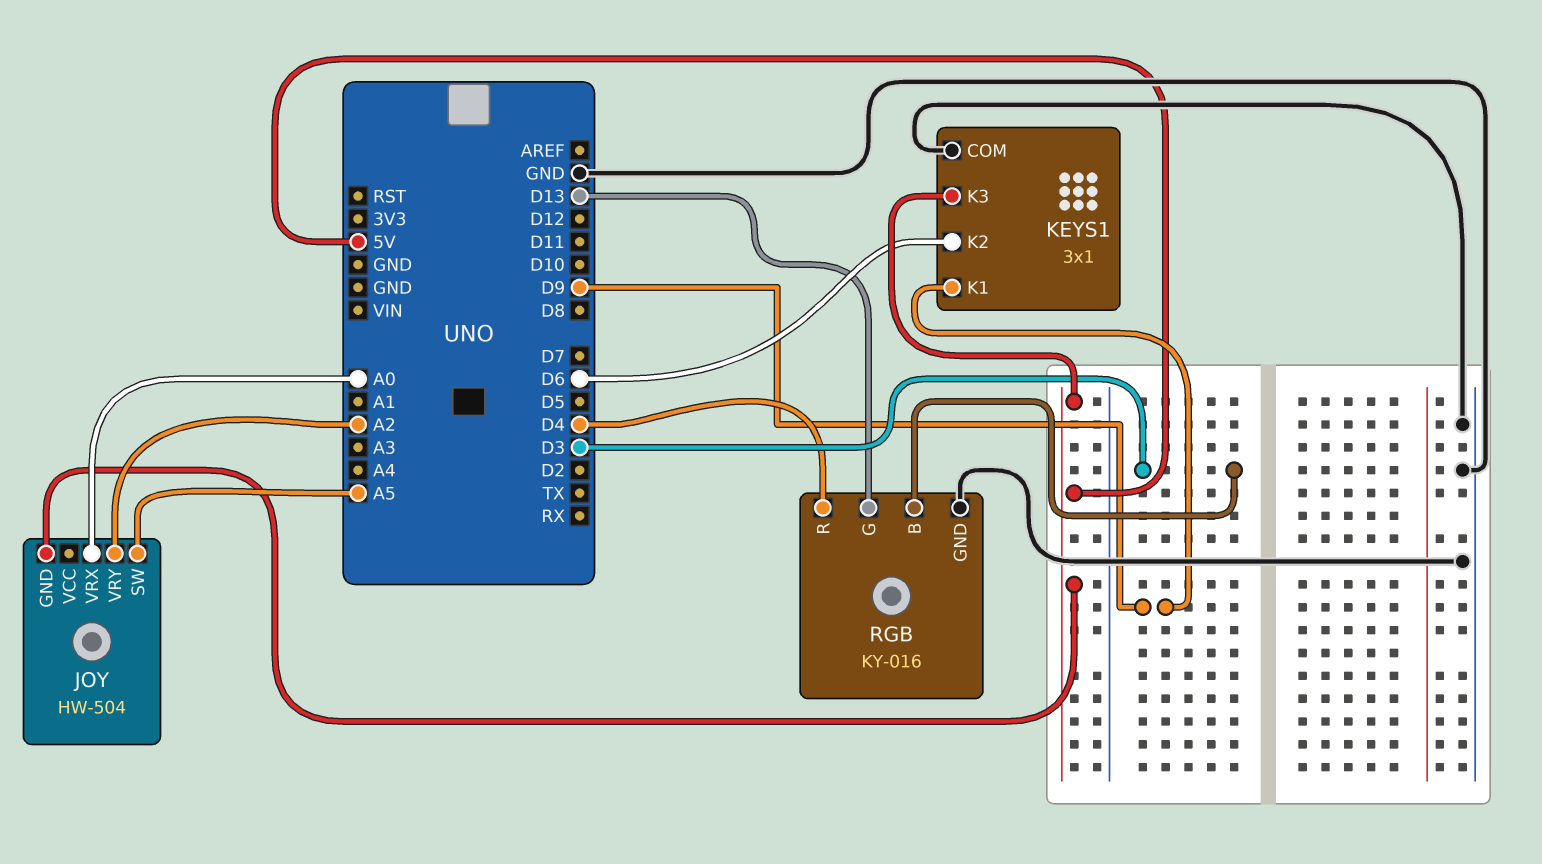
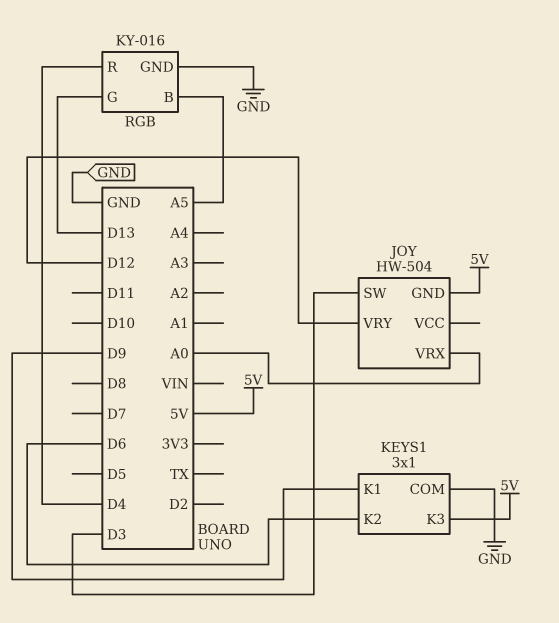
JOY pin SW: A5 -> D3
JOY pin VRY: A2 -> D12
RGB pin B: D3 -> A5

